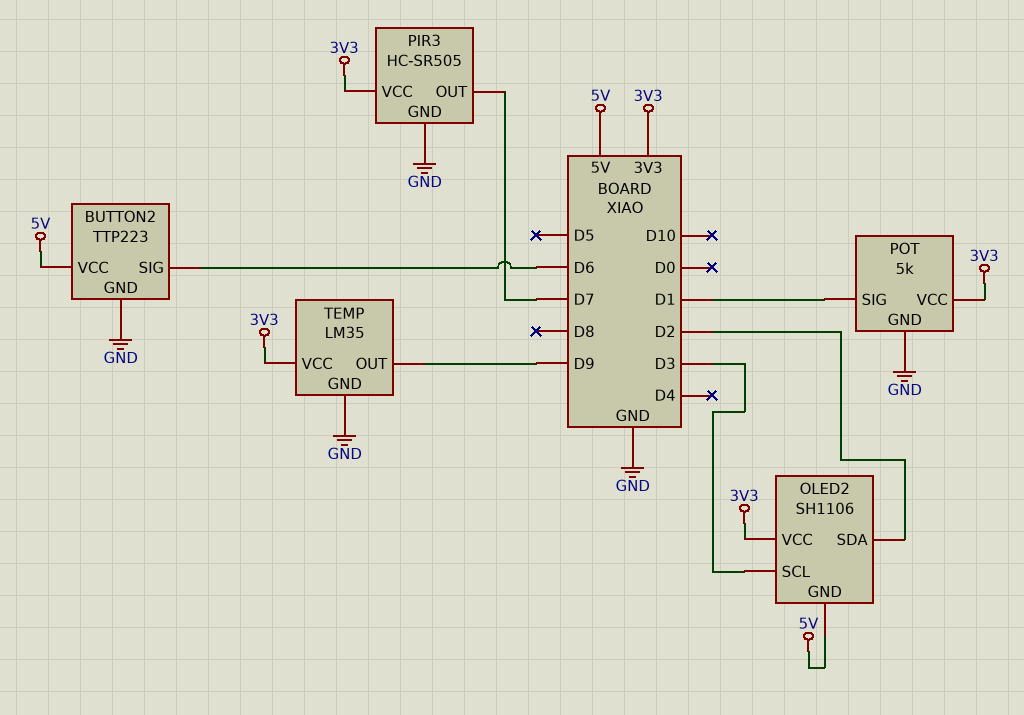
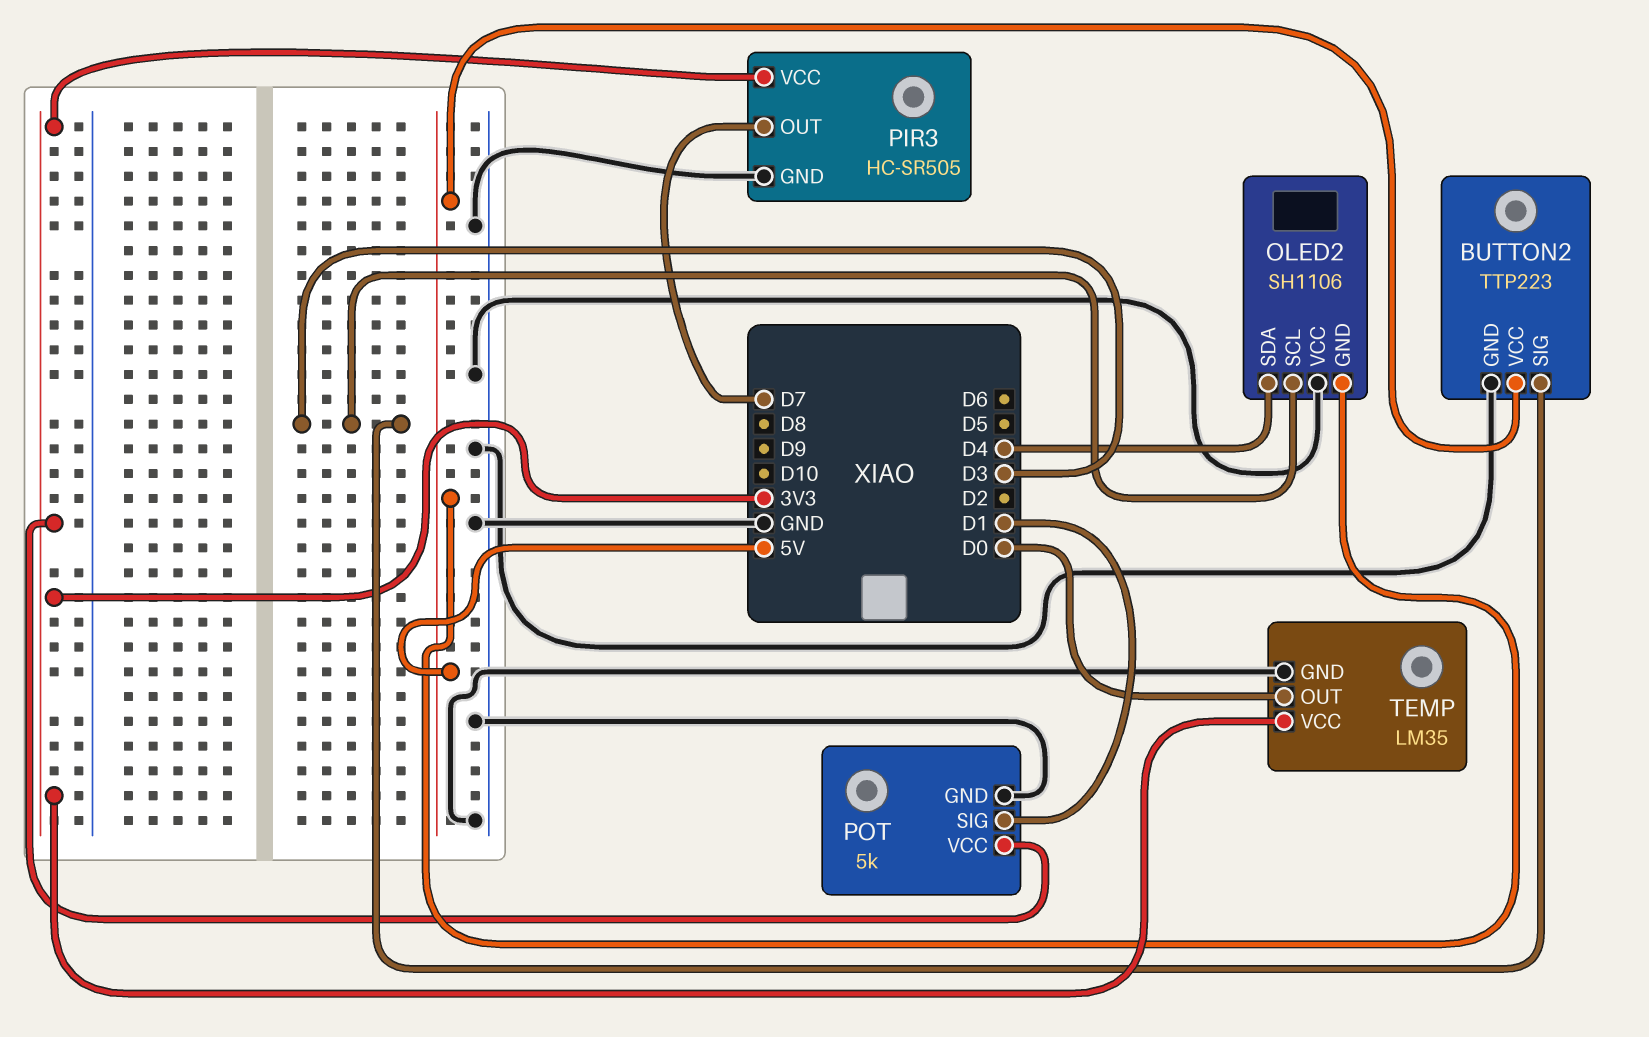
BUTTON2 pin SIG: D6 -> D3
OLED2 pin SDA: D2 -> D4
OLED2 pin VCC: 3V3 -> GND
TEMP pin OUT: D9 -> D0

